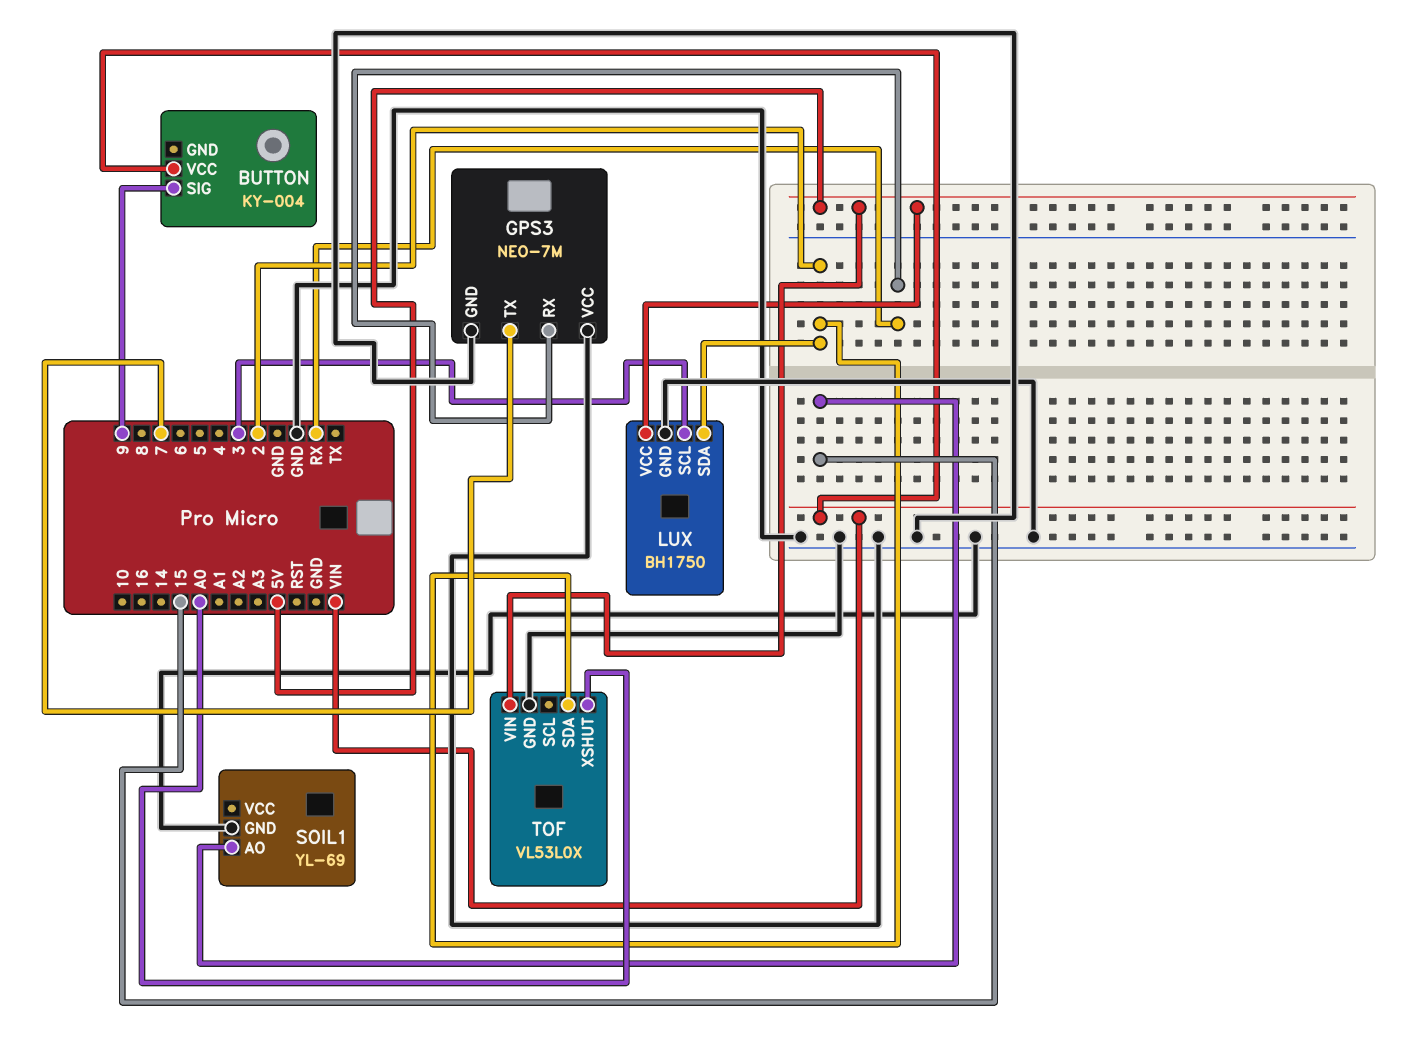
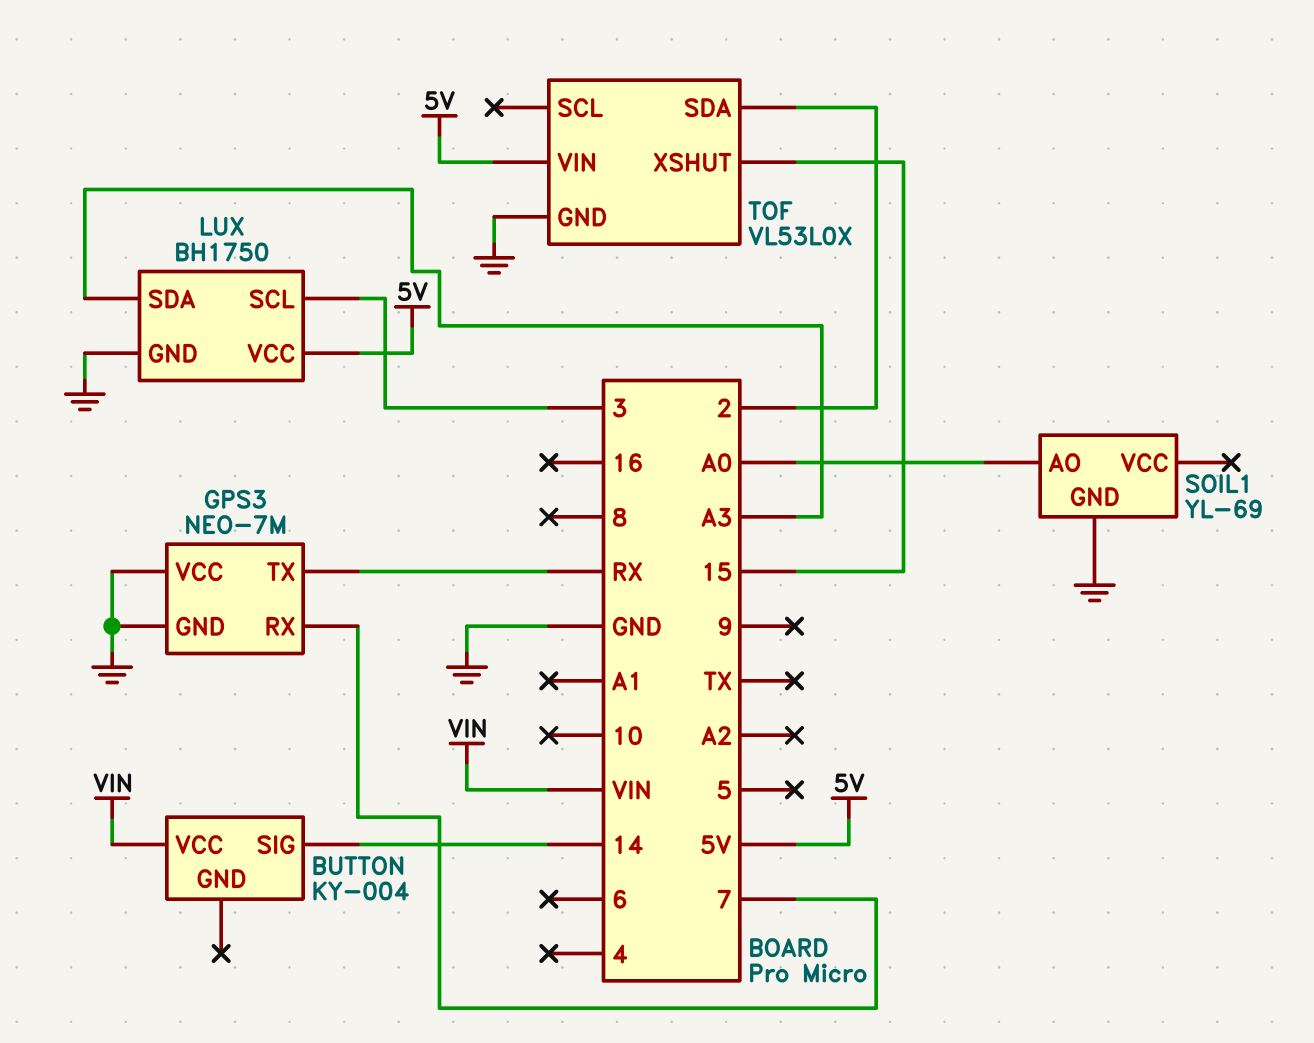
BUTTON pin SIG: 9 -> 14
GPS3 pin RX: RX -> 7
GPS3 pin TX: 7 -> RX
LUX pin SDA: 2 -> A3
SOIL1 pin AO: 15 -> A0
TOF pin XSHUT: A0 -> 15

